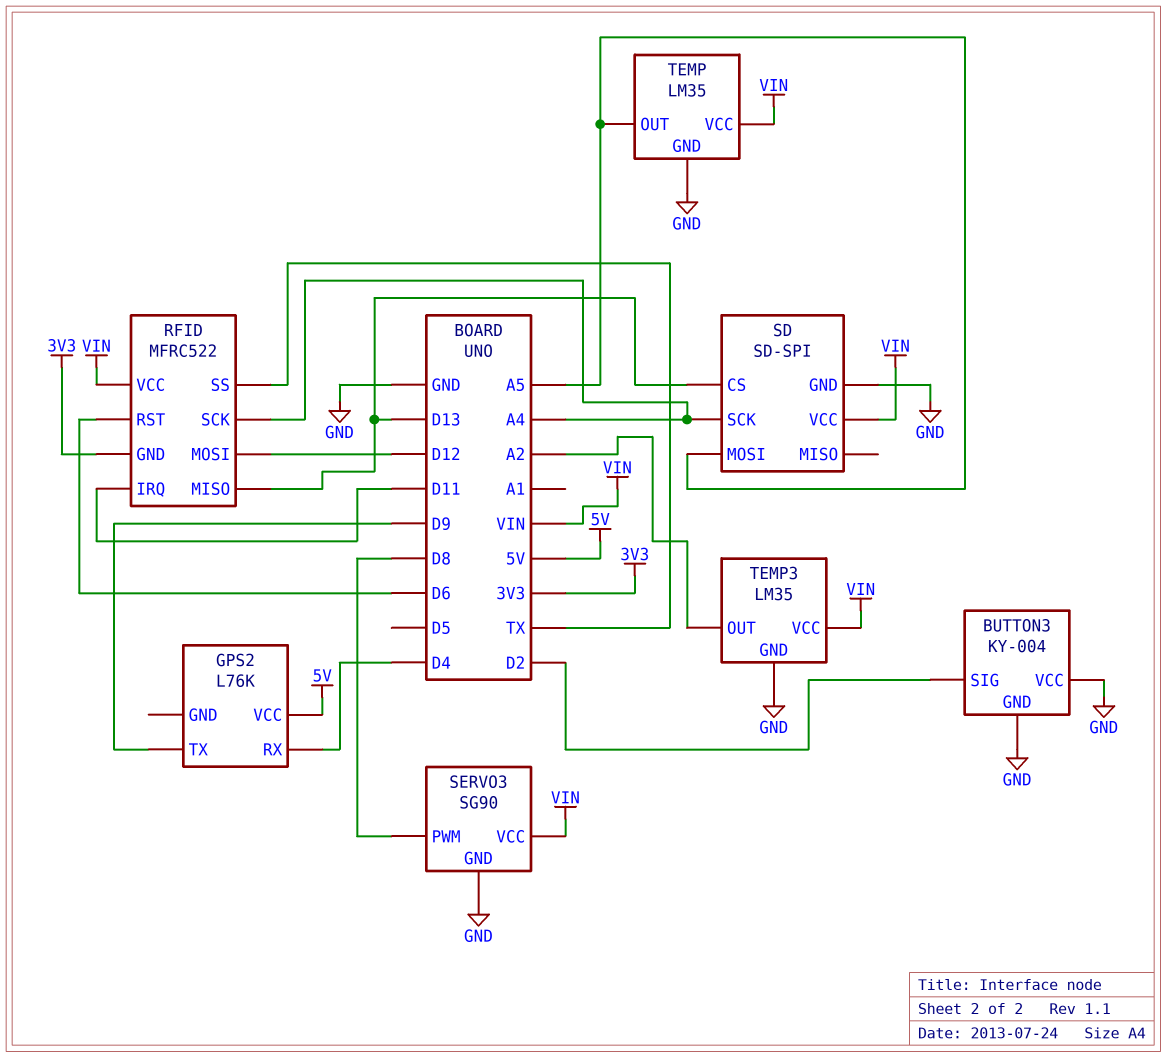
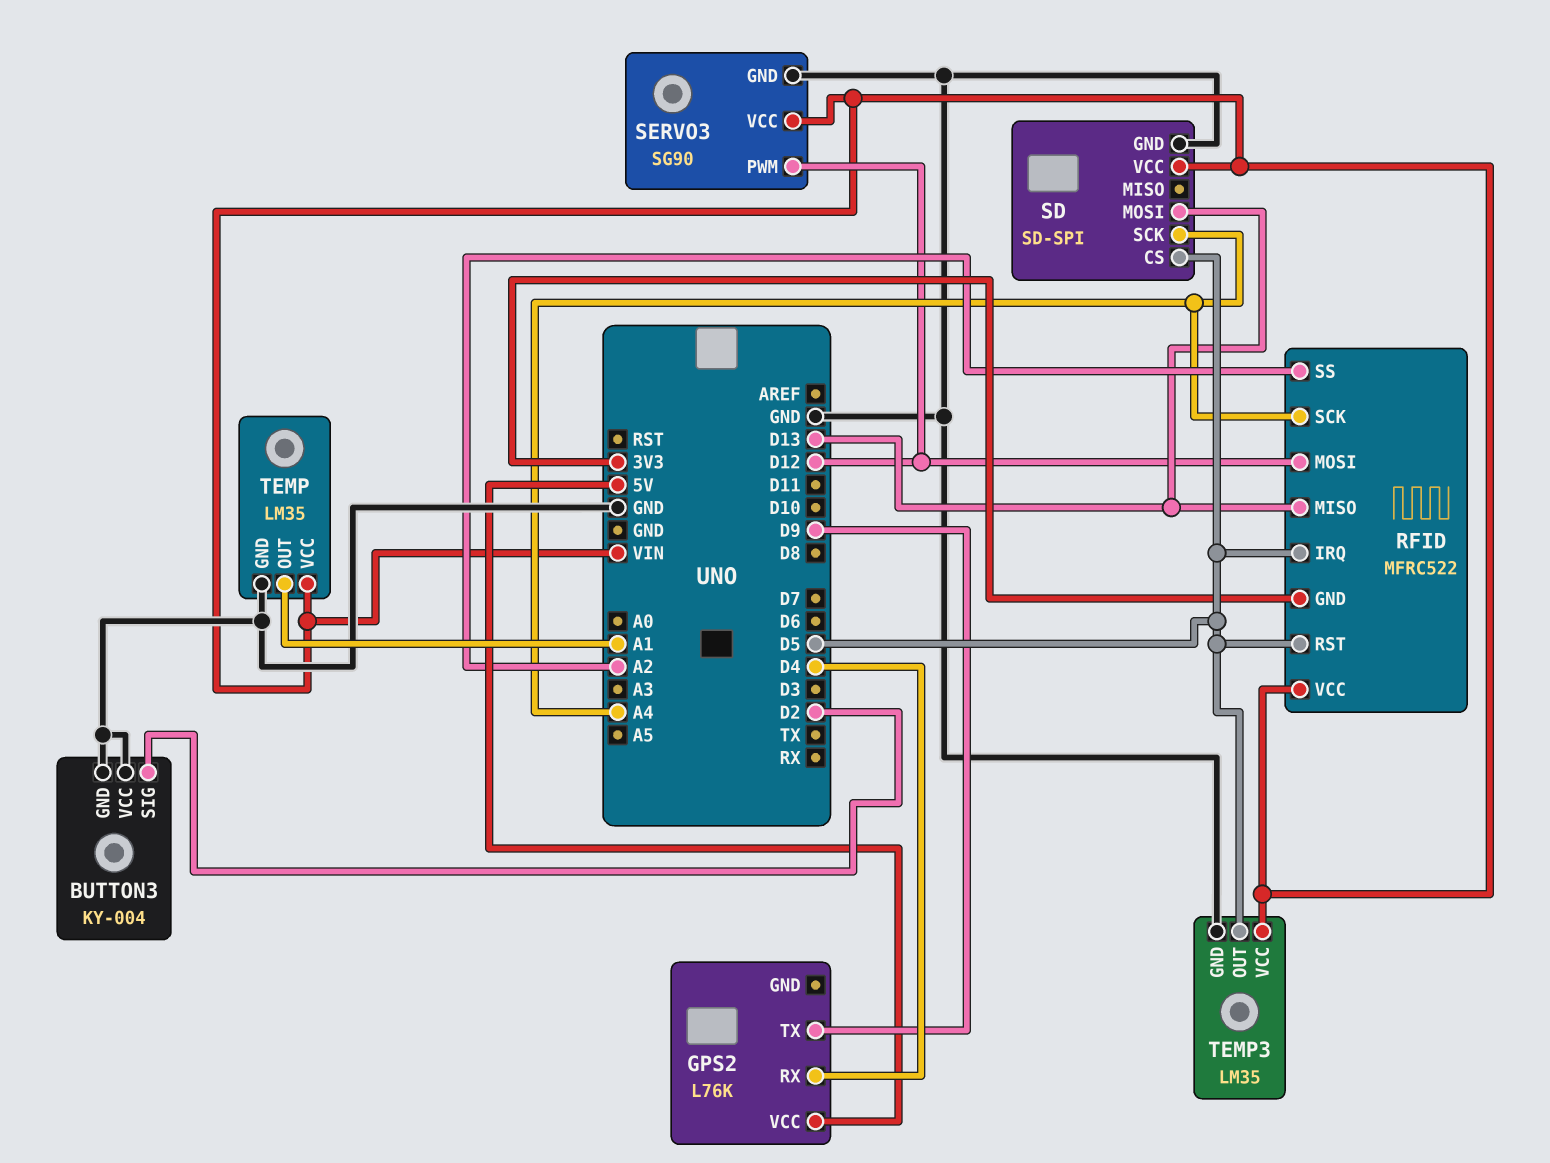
RFID pin IRQ: D11 -> D5
RFID pin RST: D6 -> D5
RFID pin SS: TX -> A2
SD pin CS: D13 -> D5
SD pin MOSI: A5 -> D13
SERVO3 pin PWM: D8 -> D12
TEMP pin OUT: A5 -> A1
TEMP3 pin OUT: A2 -> D5

